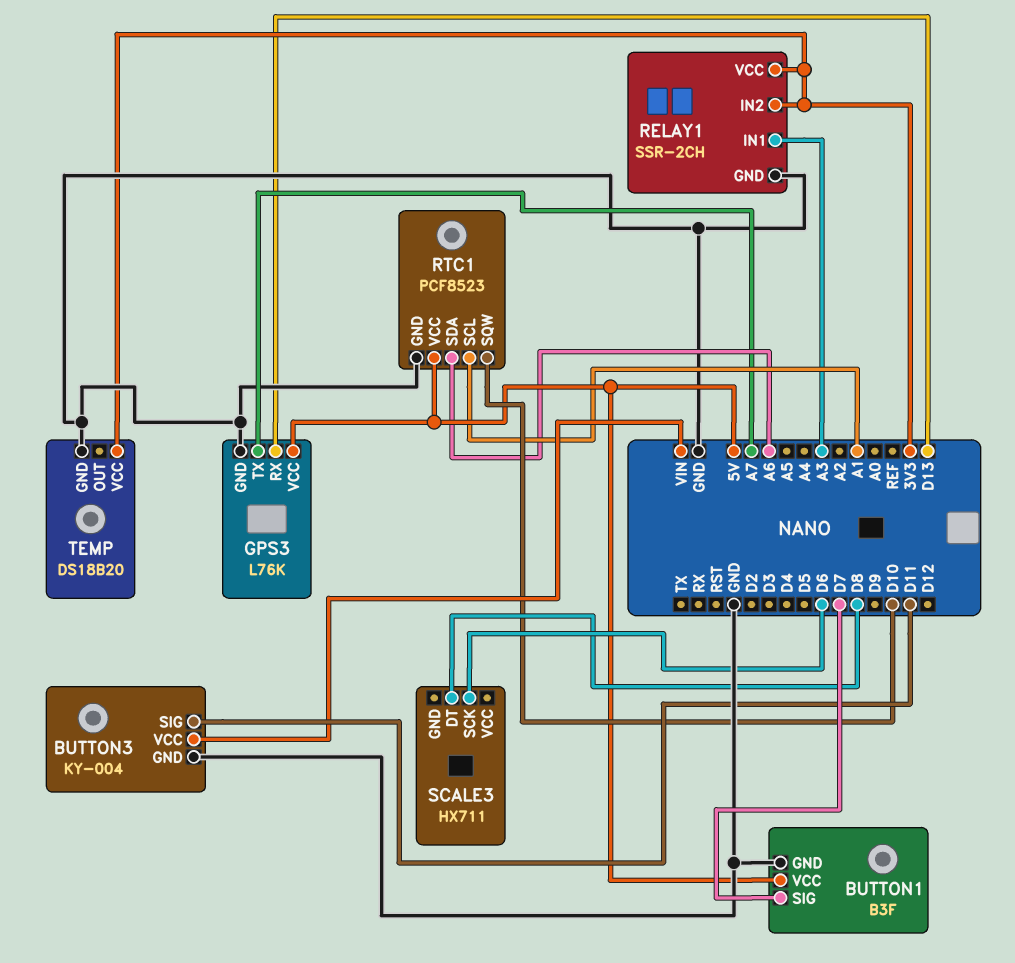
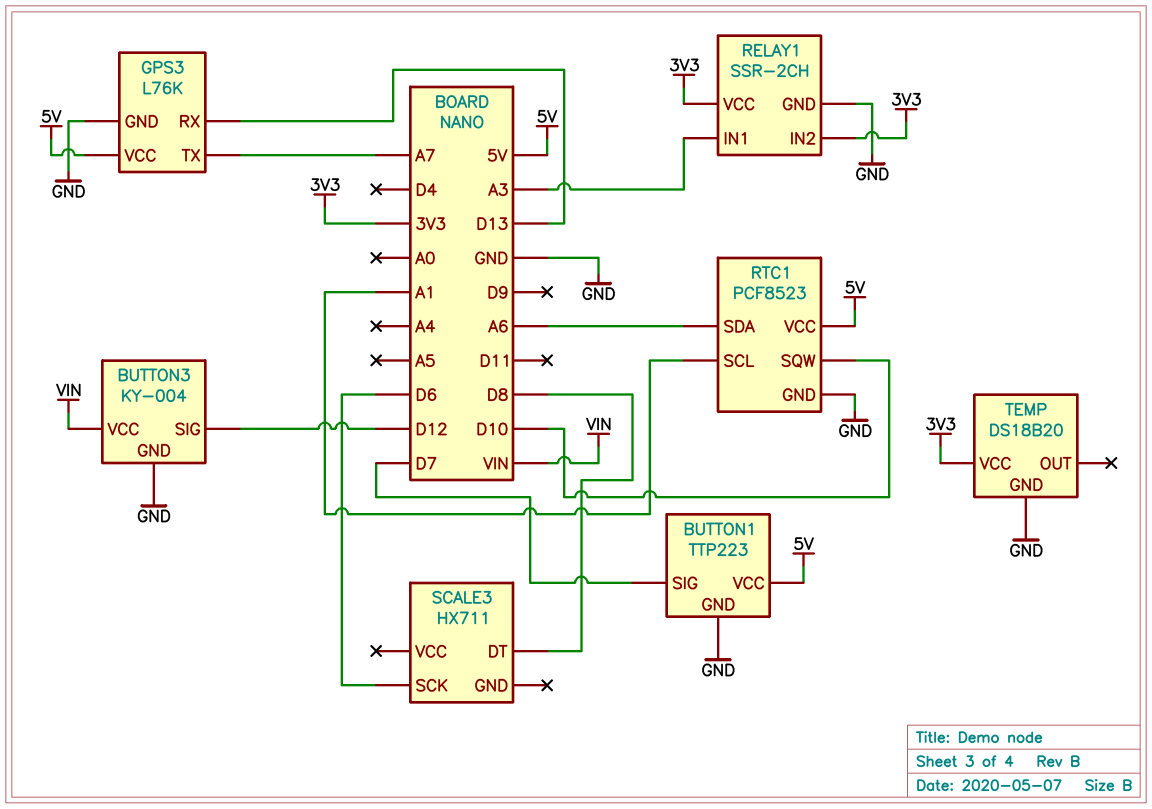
BUTTON1: B3F -> TTP223
BUTTON3 pin SIG: D11 -> D12

